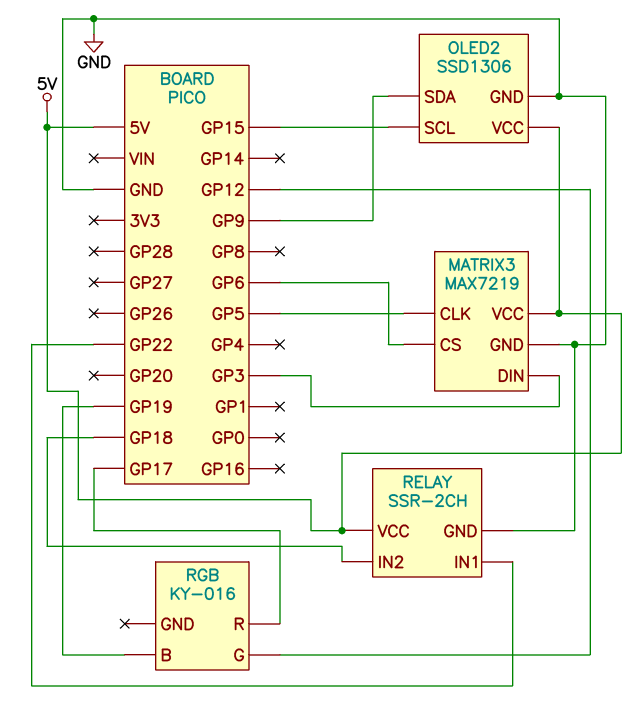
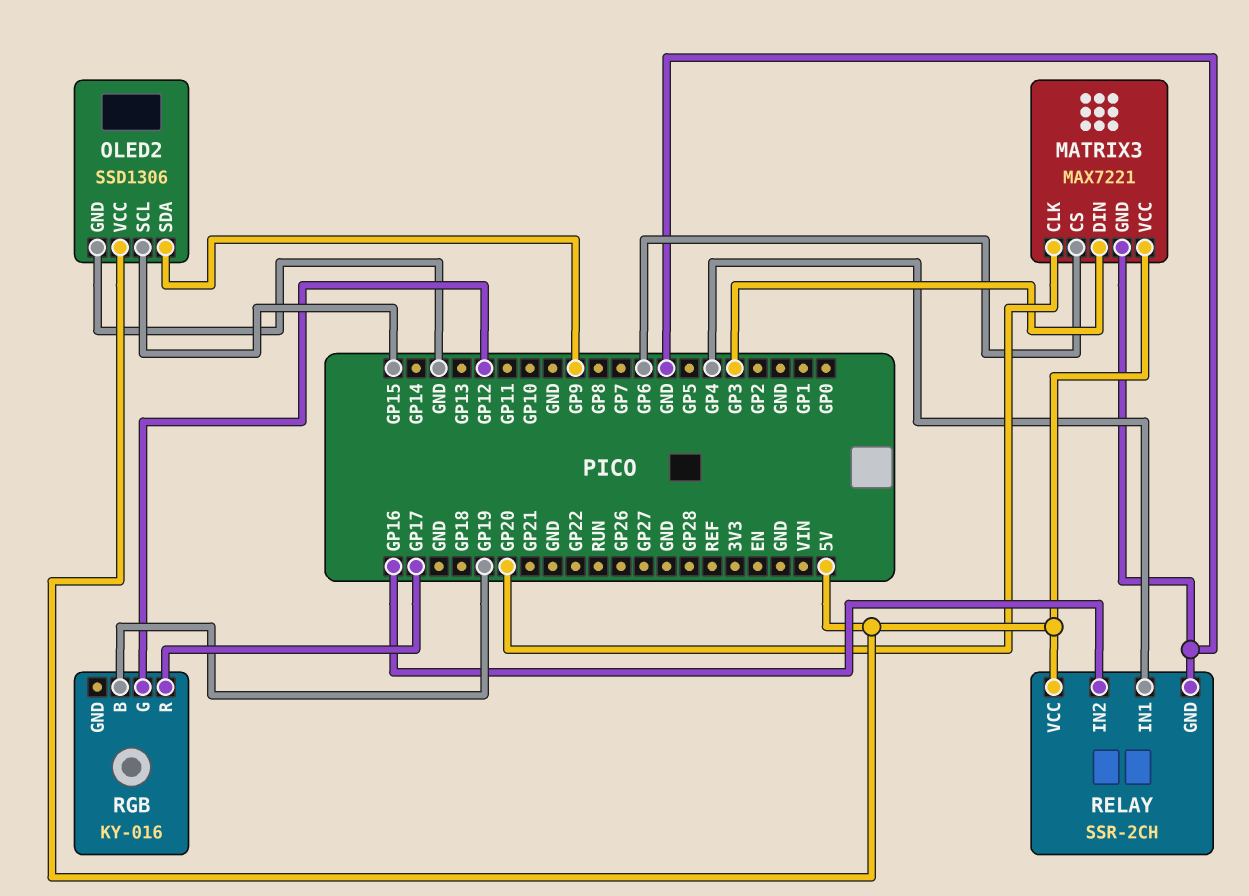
MATRIX3: MAX7219 -> MAX7221
MATRIX3 pin CLK: GP5 -> GP20
RELAY pin IN1: GP22 -> GP4
RELAY pin IN2: GP18 -> GP16

